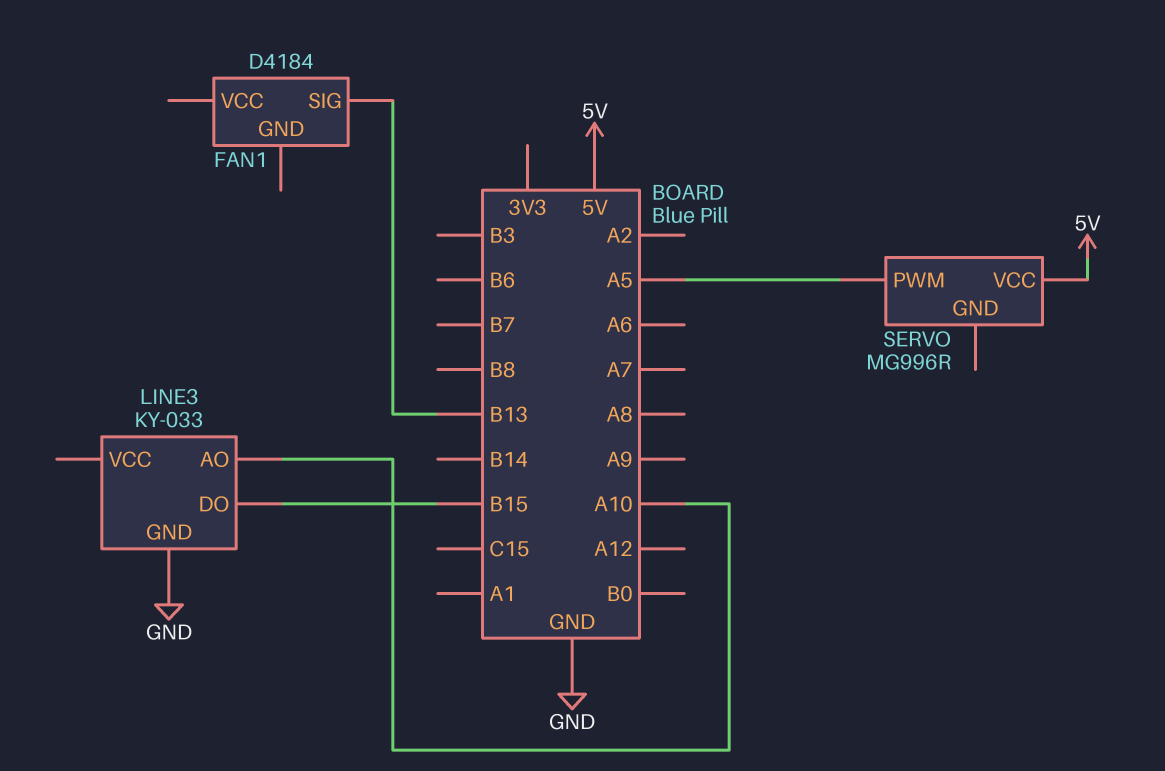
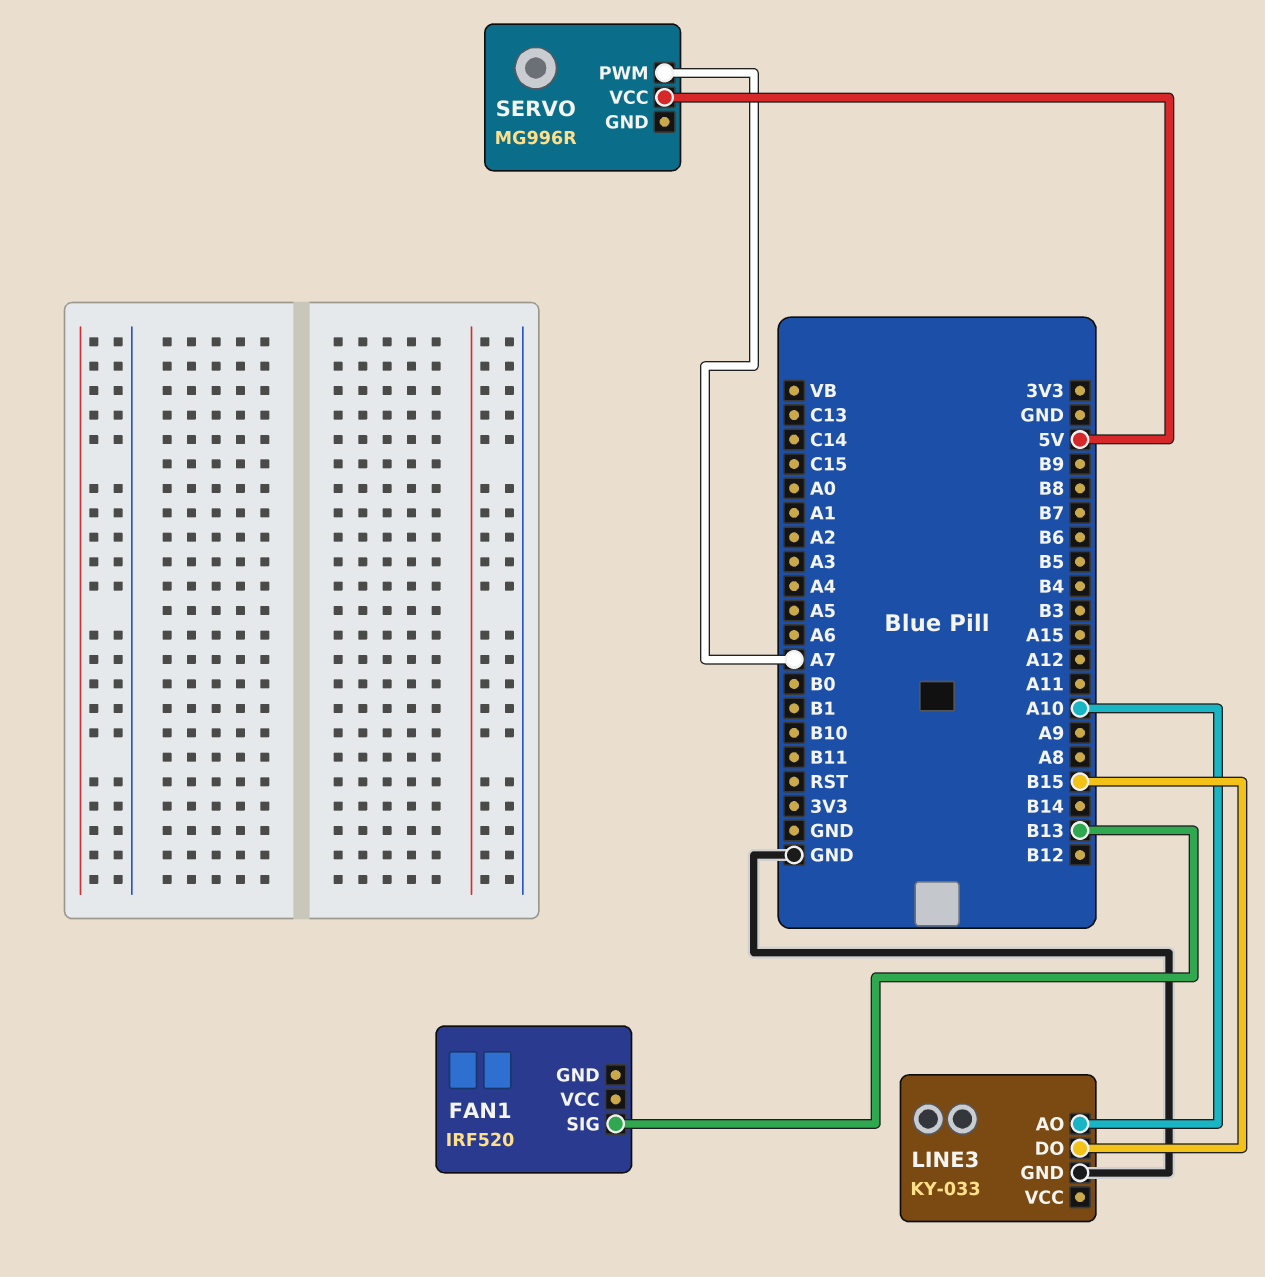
FAN1: D4184 -> IRF520
SERVO pin PWM: A5 -> A7

